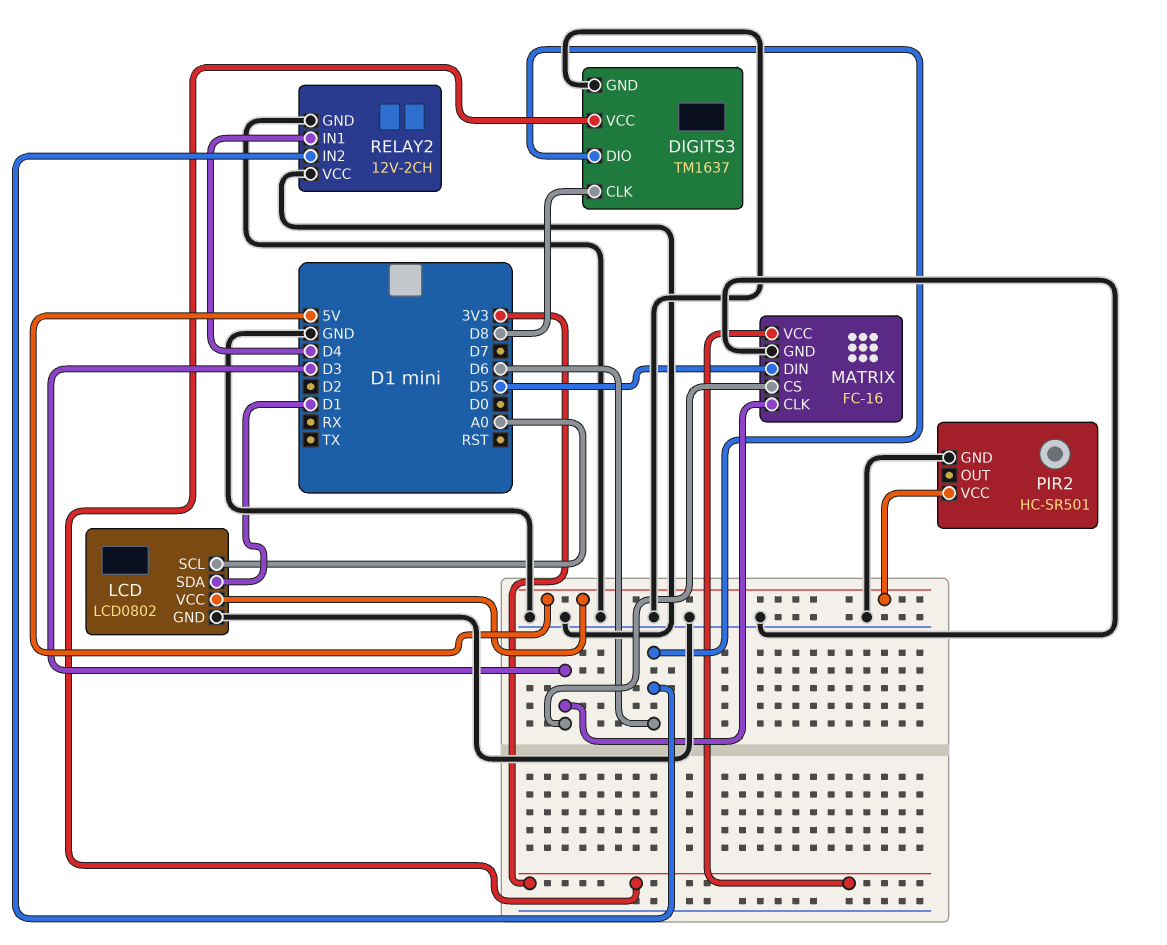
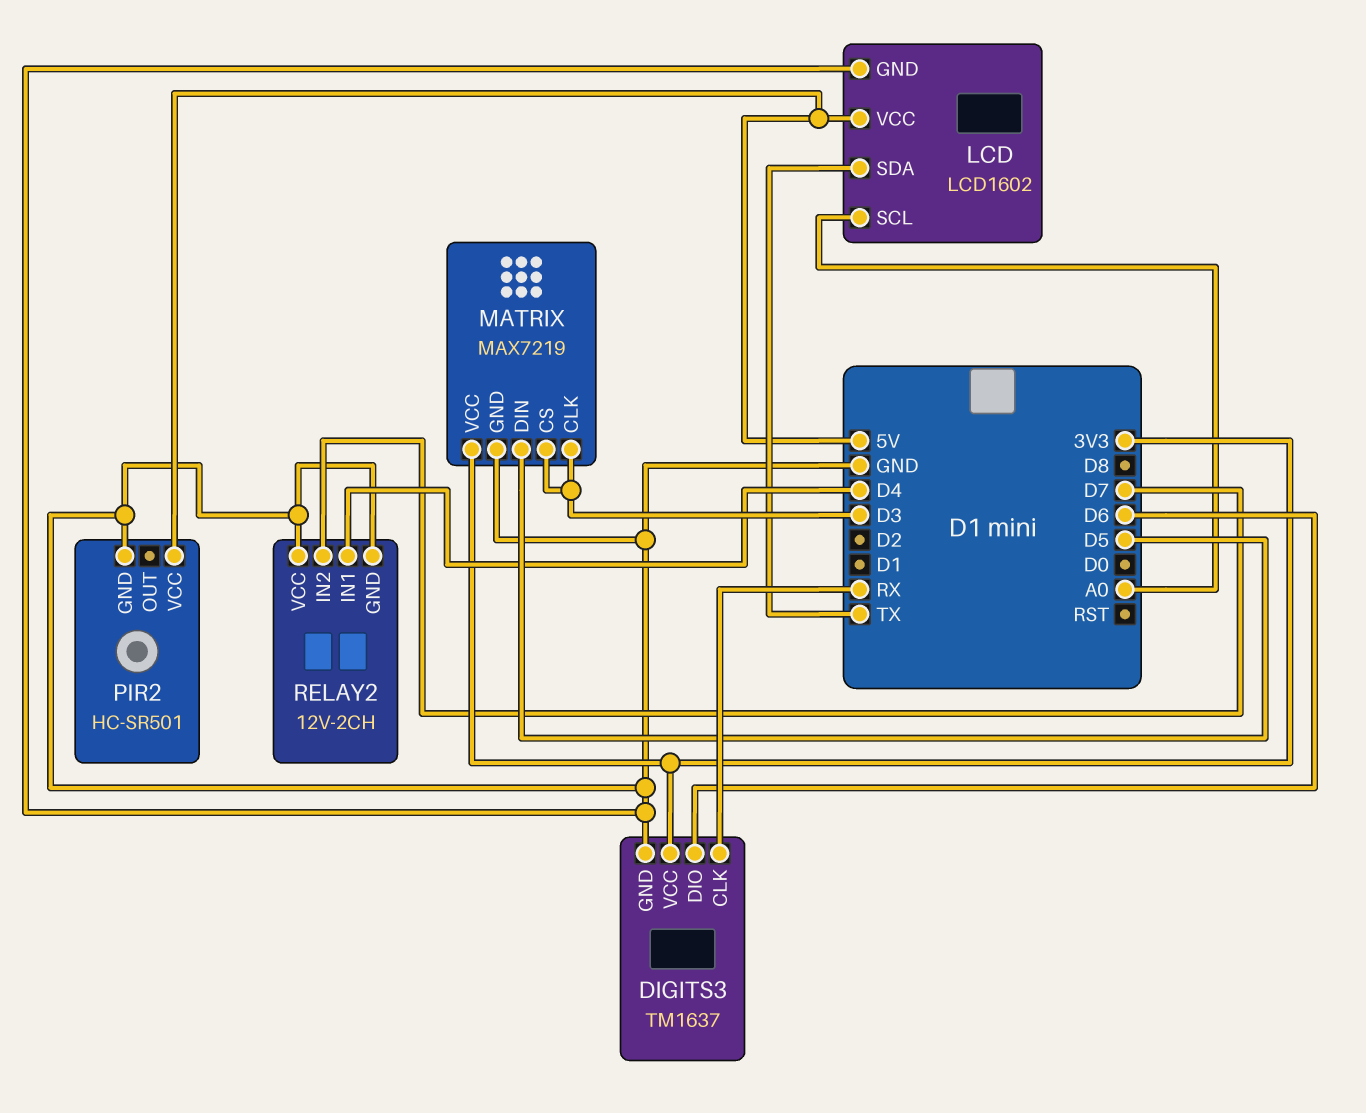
DIGITS3 pin CLK: D8 -> RX
LCD: LCD0802 -> LCD1602
LCD pin SDA: D1 -> TX
MATRIX: FC-16 -> MAX7219
RELAY2 pin IN2: D6 -> D7

